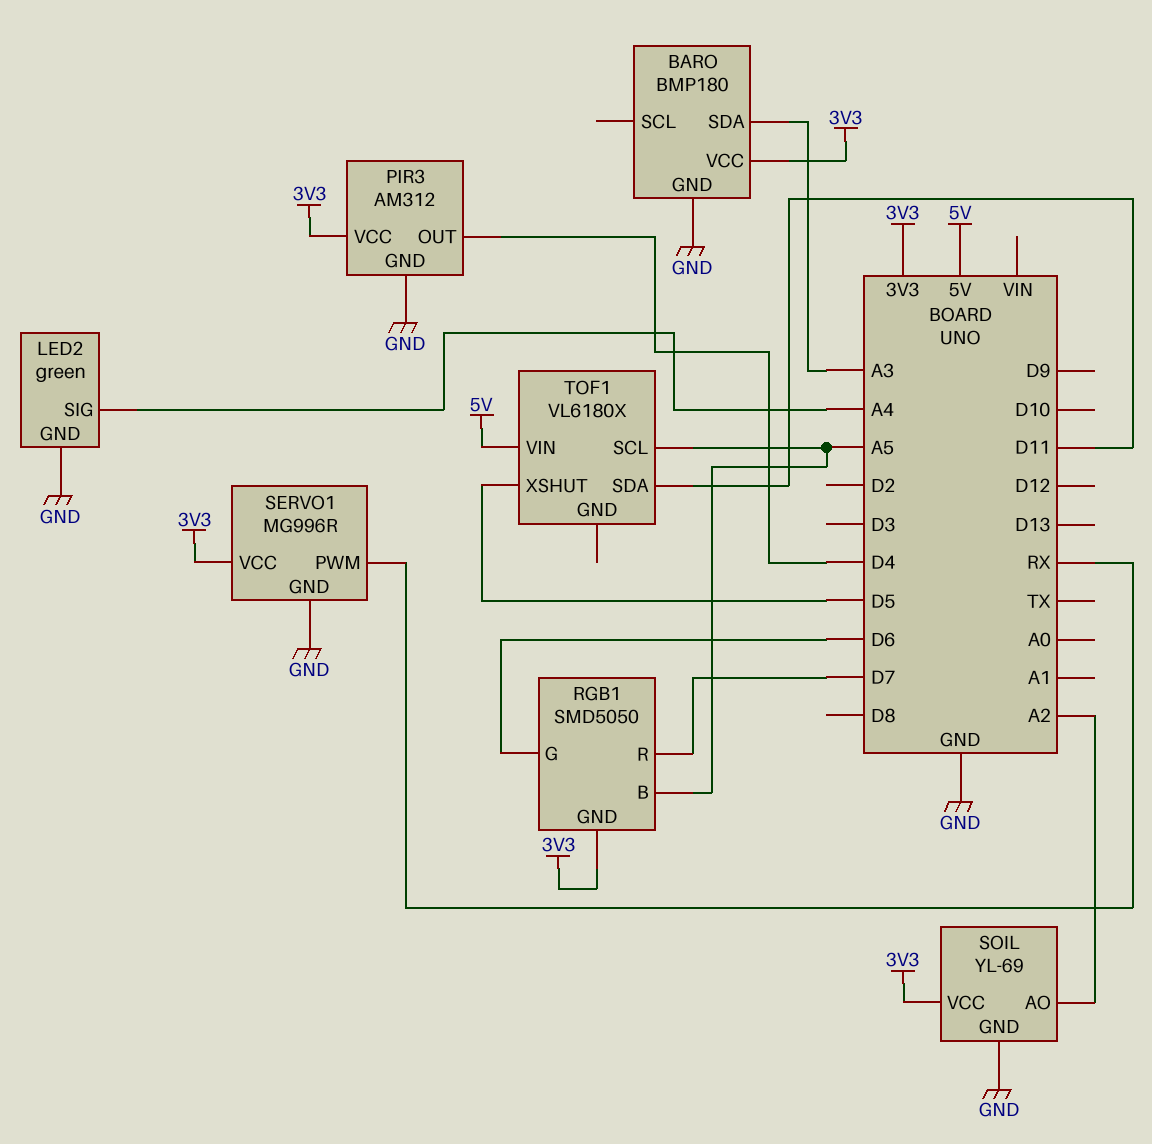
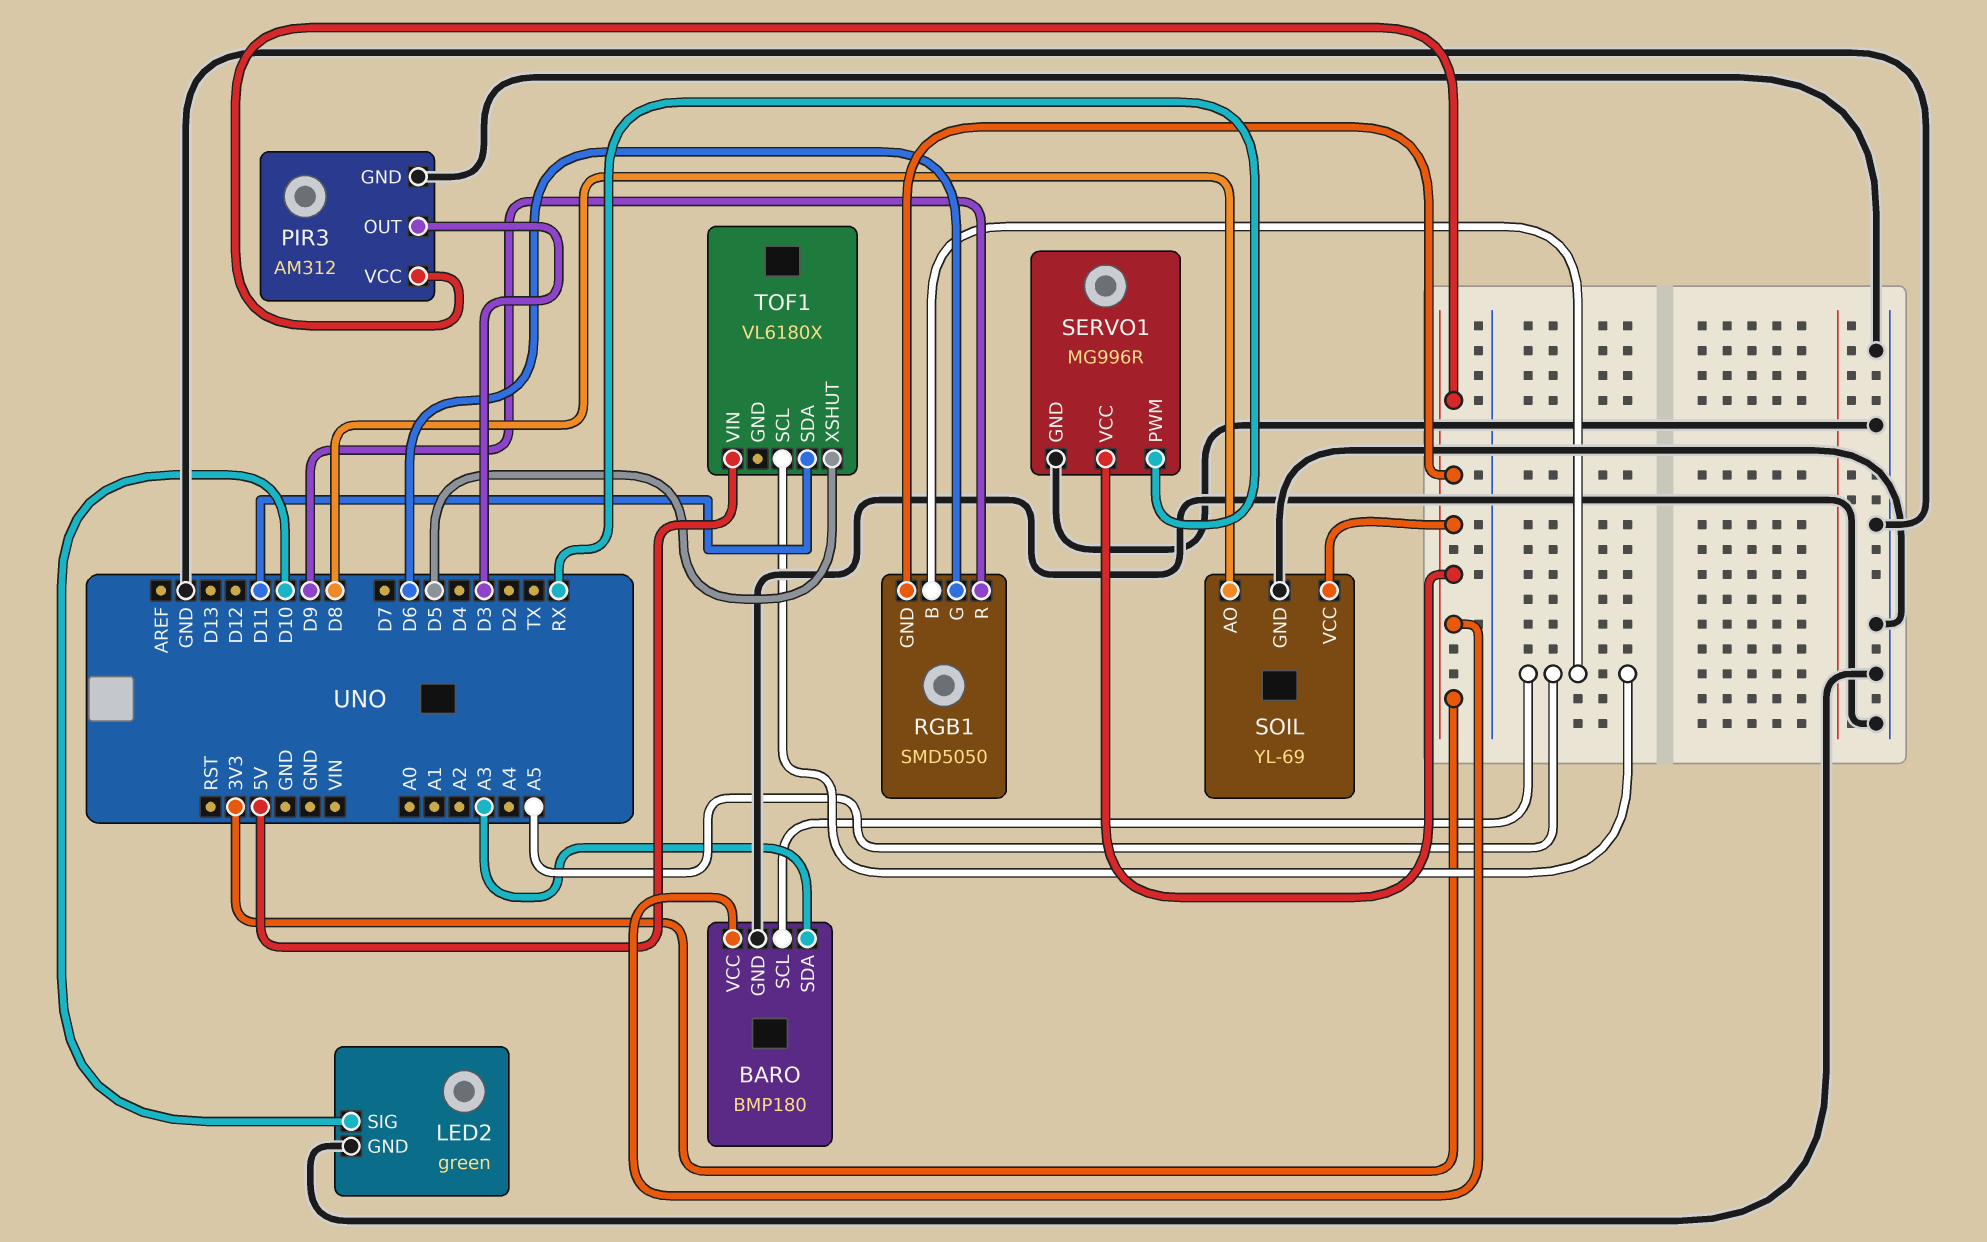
BARO pin SCL: none -> A5
LED2 pin SIG: A4 -> D10
PIR3 pin OUT: D4 -> D3
RGB1 pin R: D7 -> D9
SOIL pin AO: A2 -> D8

